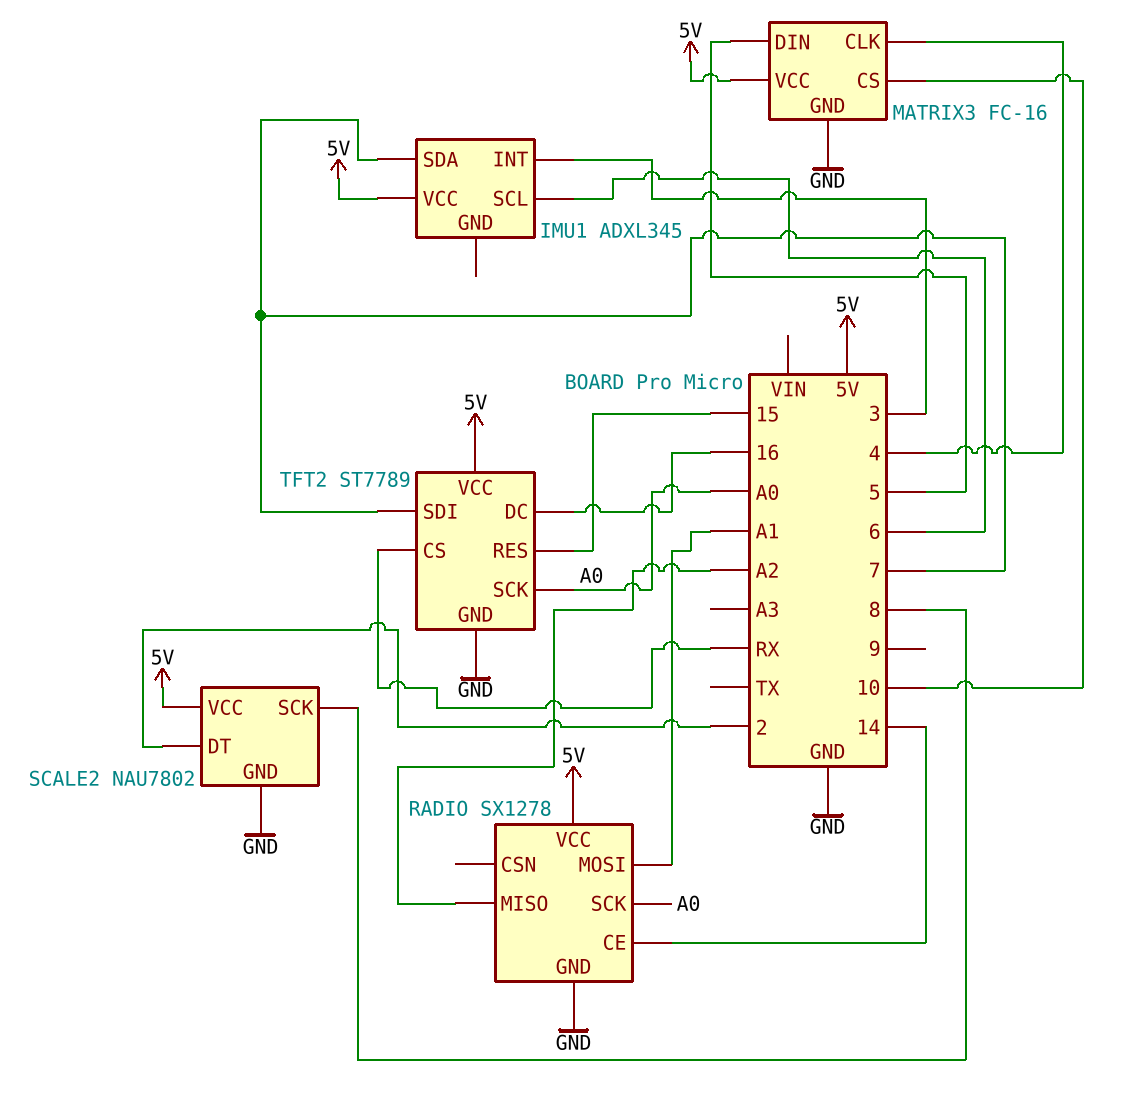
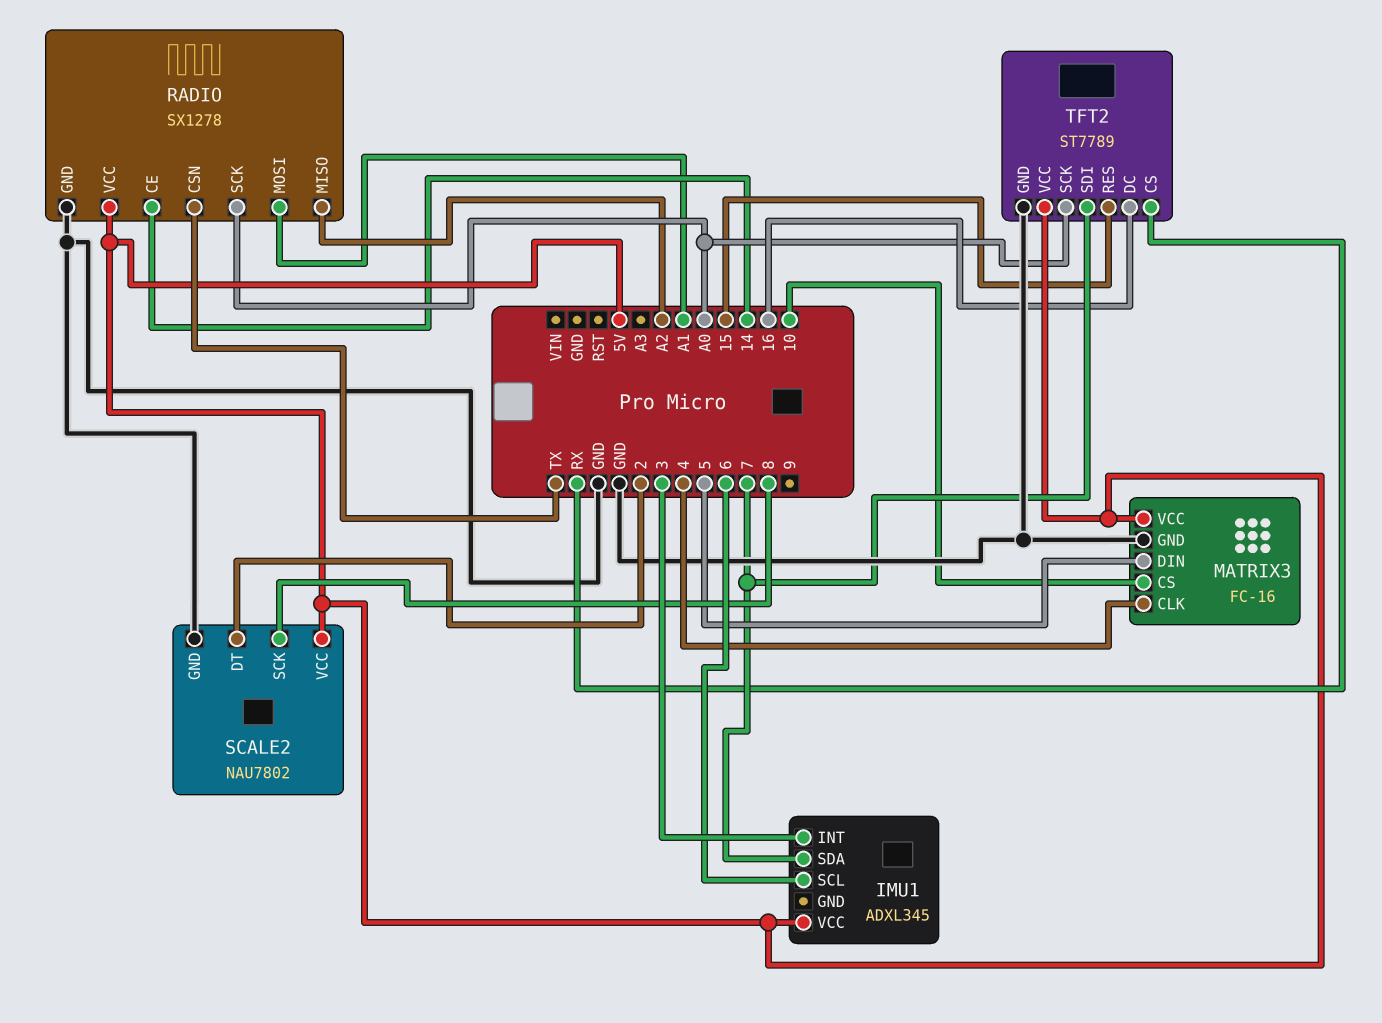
RADIO pin CSN: none -> TX

